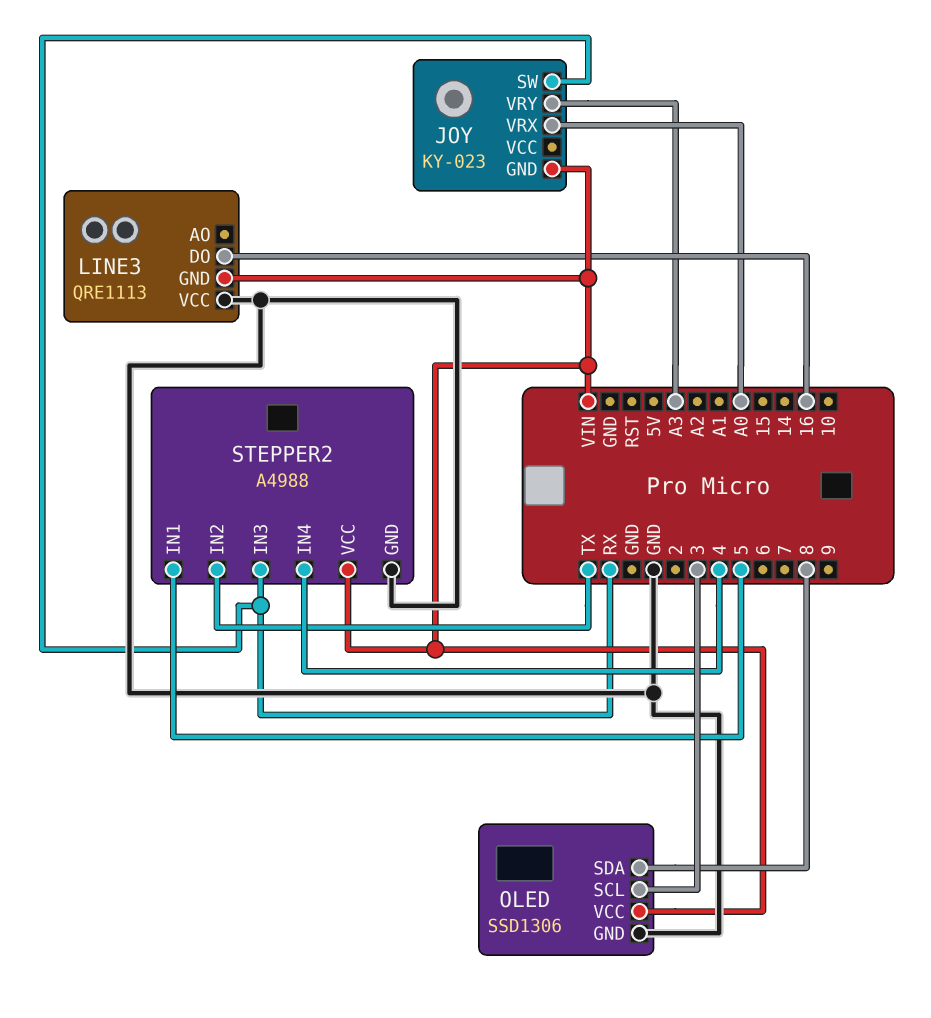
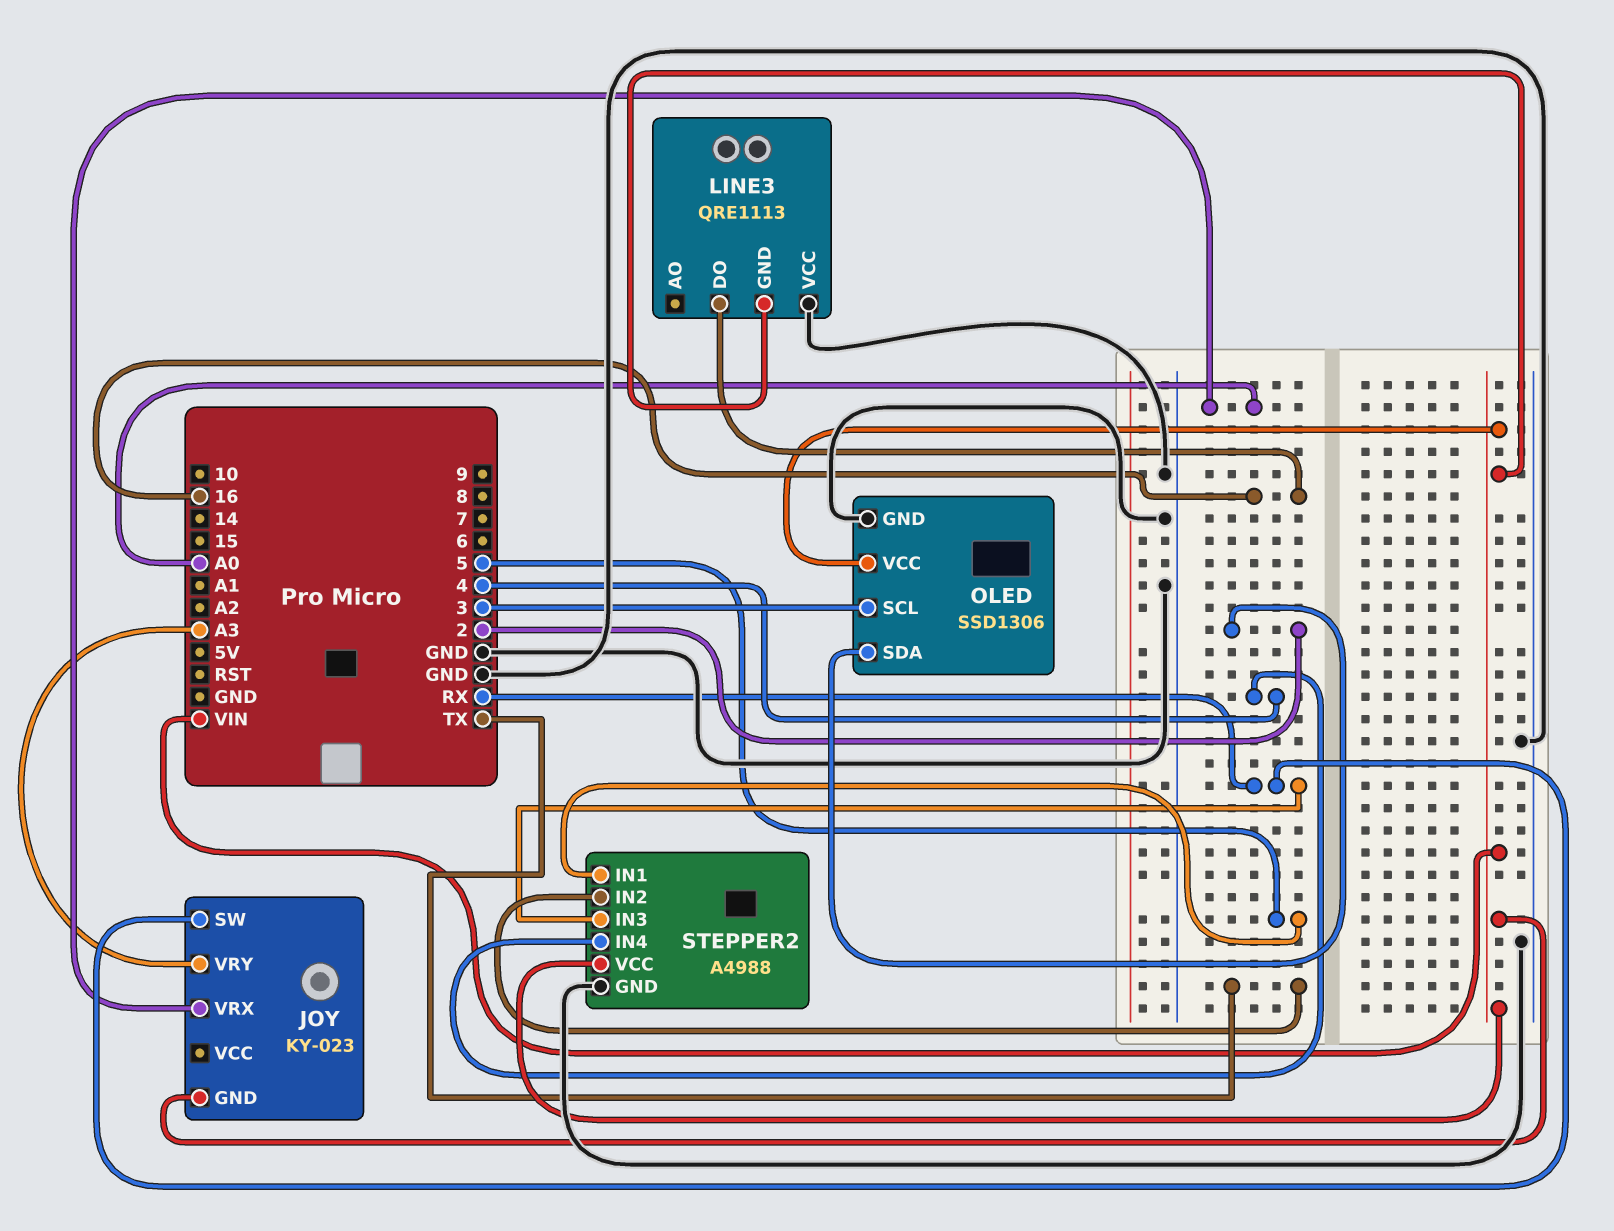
OLED pin SDA: 8 -> 2

